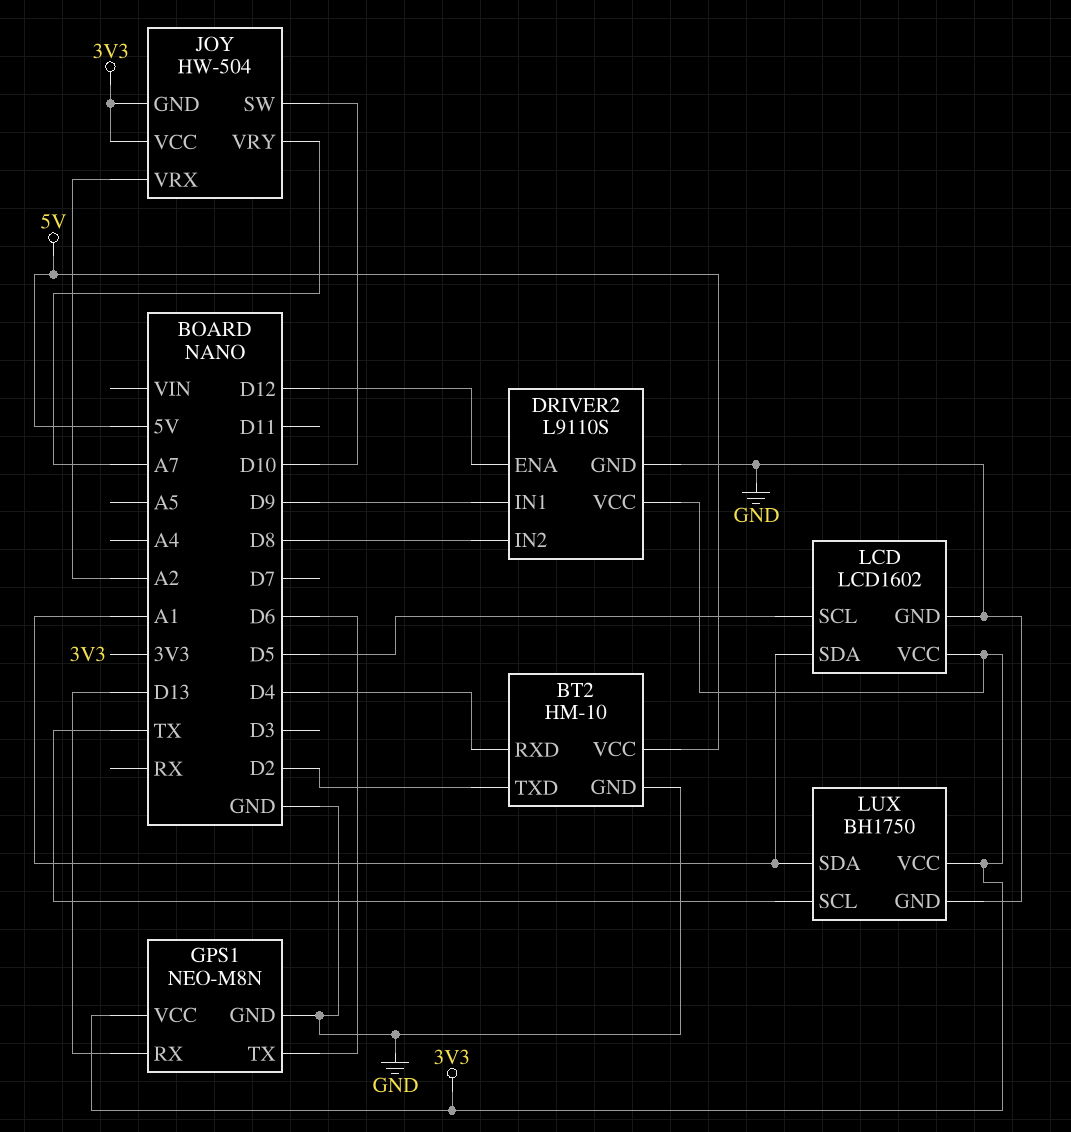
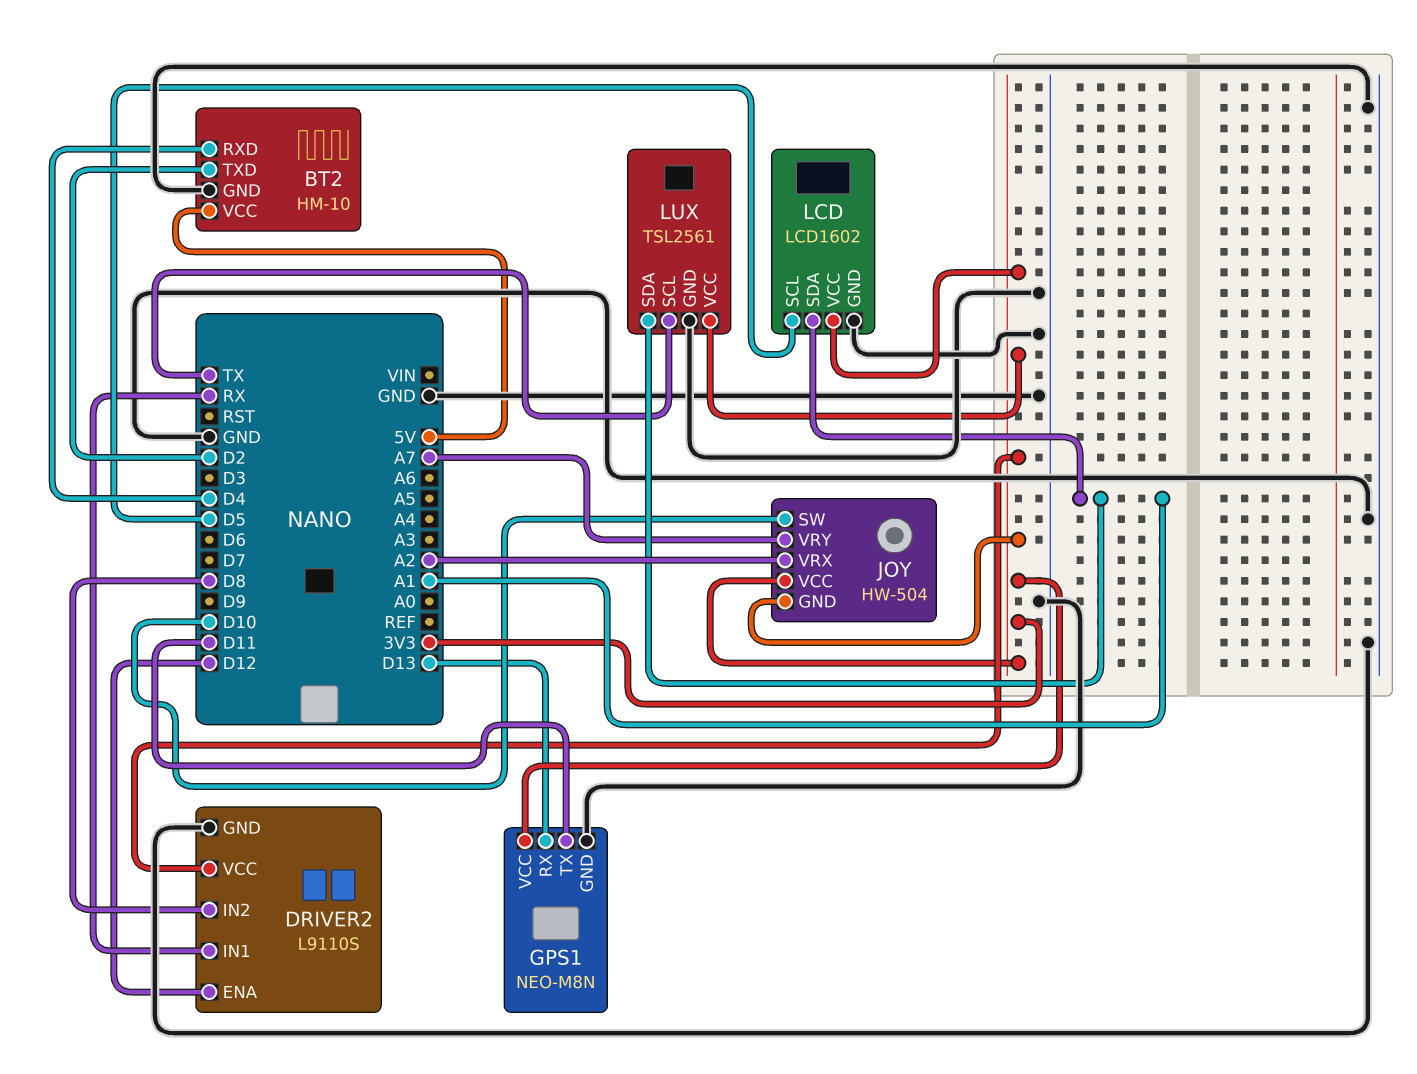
DRIVER2 pin IN1: D9 -> RX
GPS1 pin TX: D6 -> D11
LUX: BH1750 -> TSL2561

